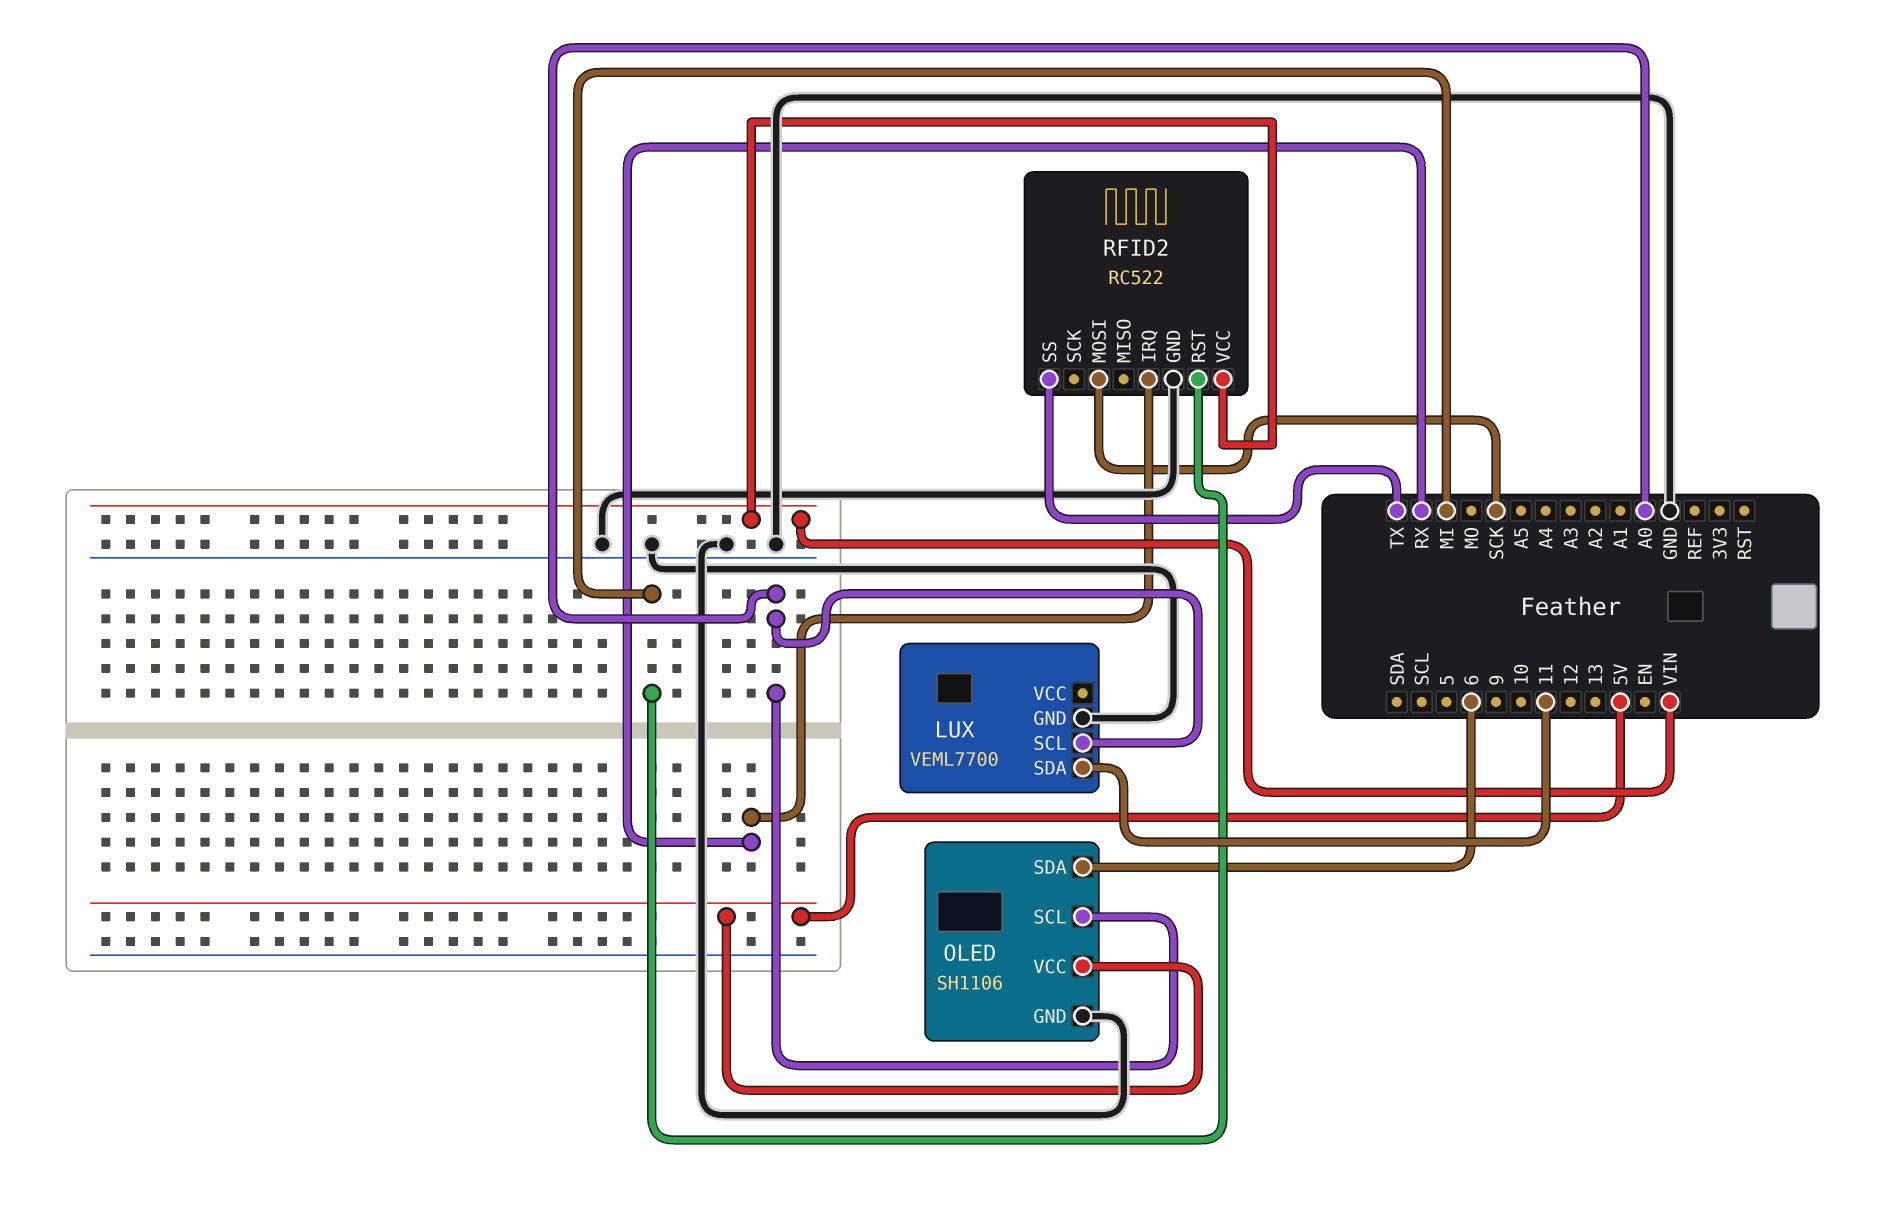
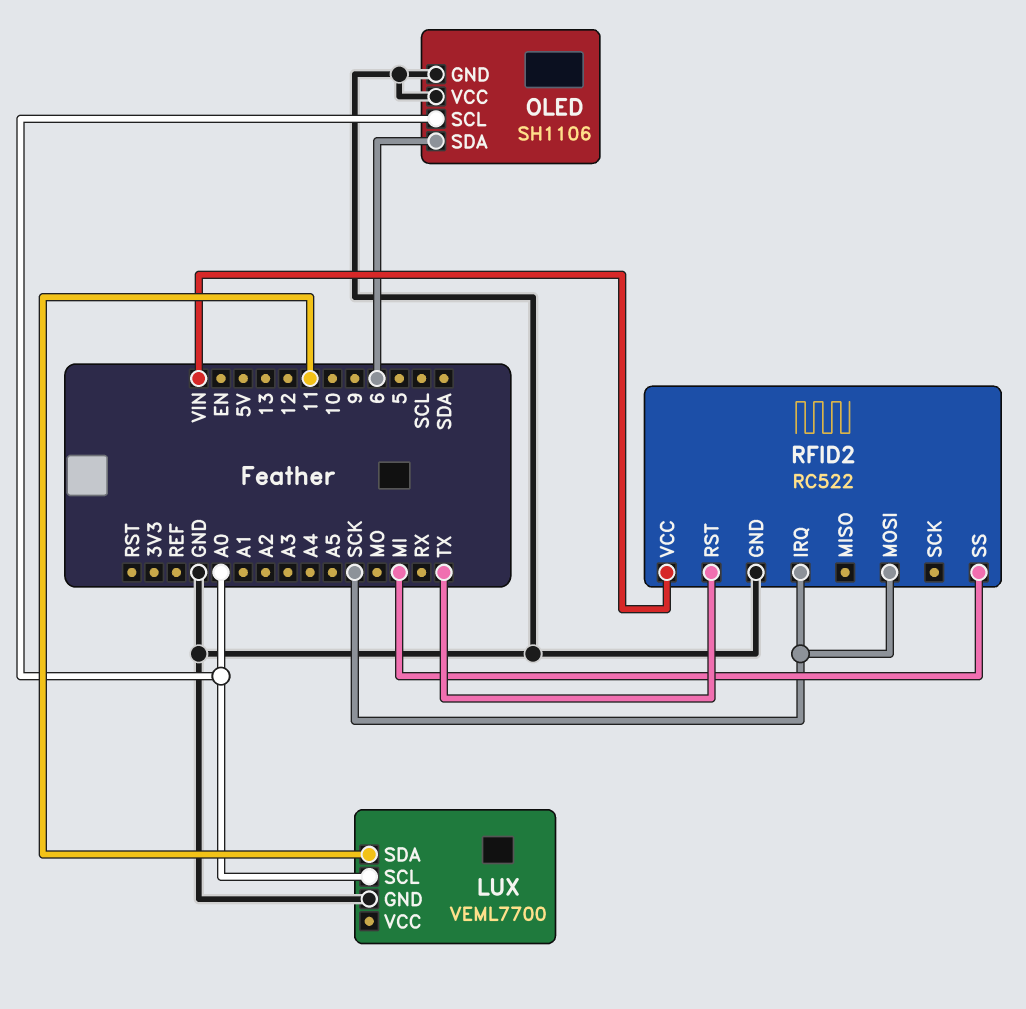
OLED pin VCC: 5V -> GND
RFID2 pin IRQ: RX -> SCK
RFID2 pin RST: MI -> TX
RFID2 pin SS: TX -> MI

